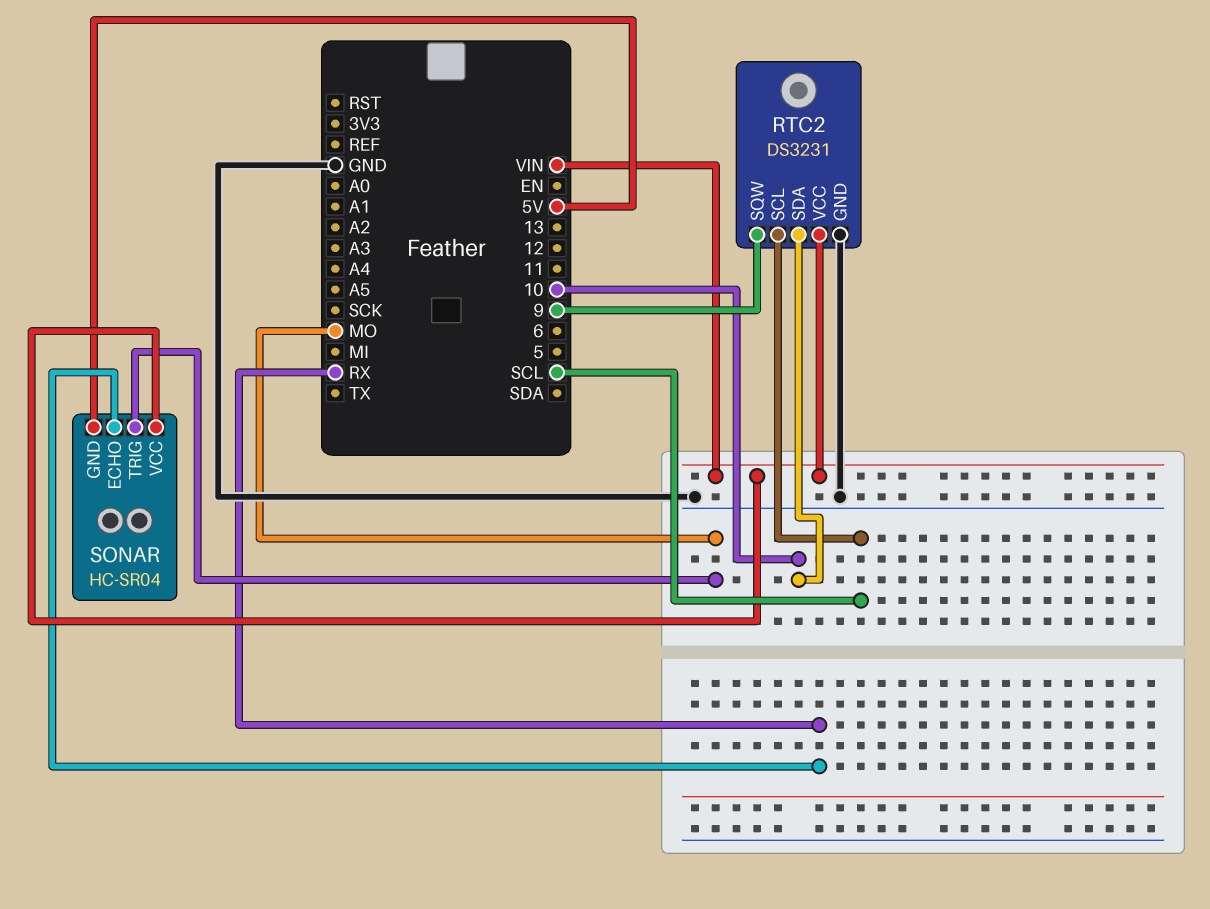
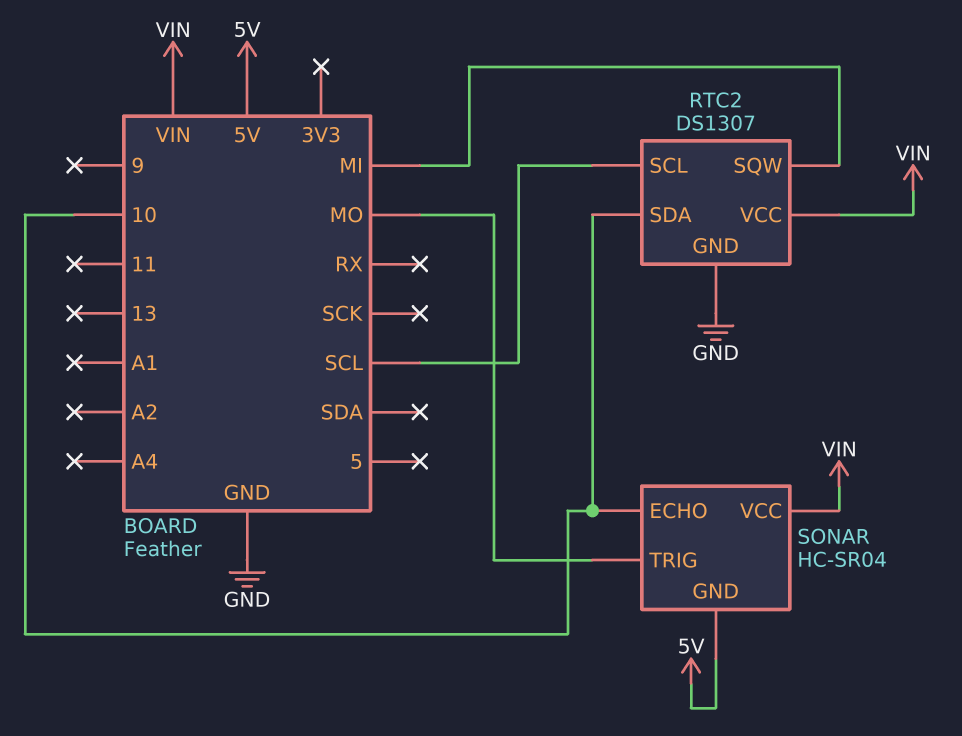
RTC2: DS3231 -> DS1307
RTC2 pin SQW: 9 -> MI
SONAR pin ECHO: RX -> 10

